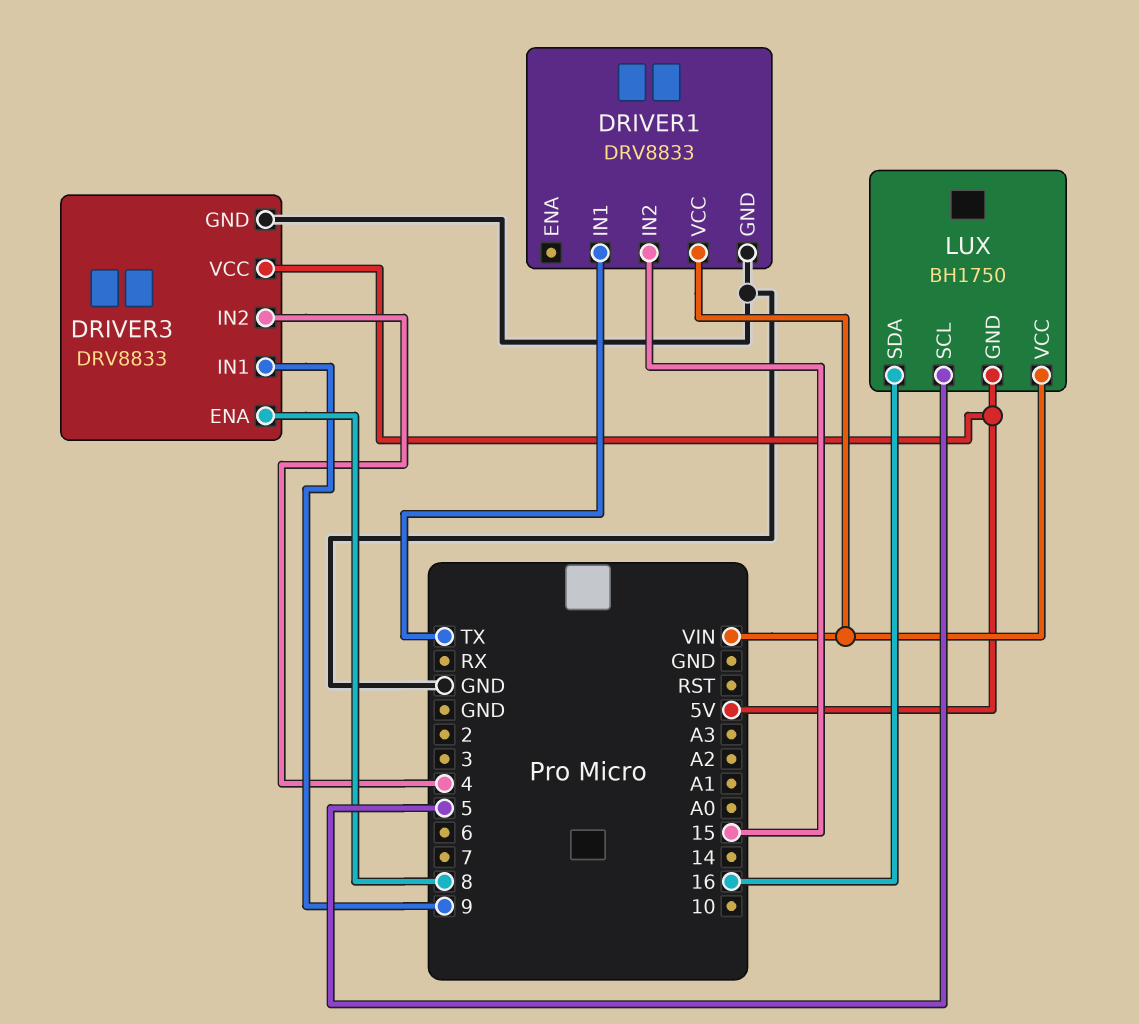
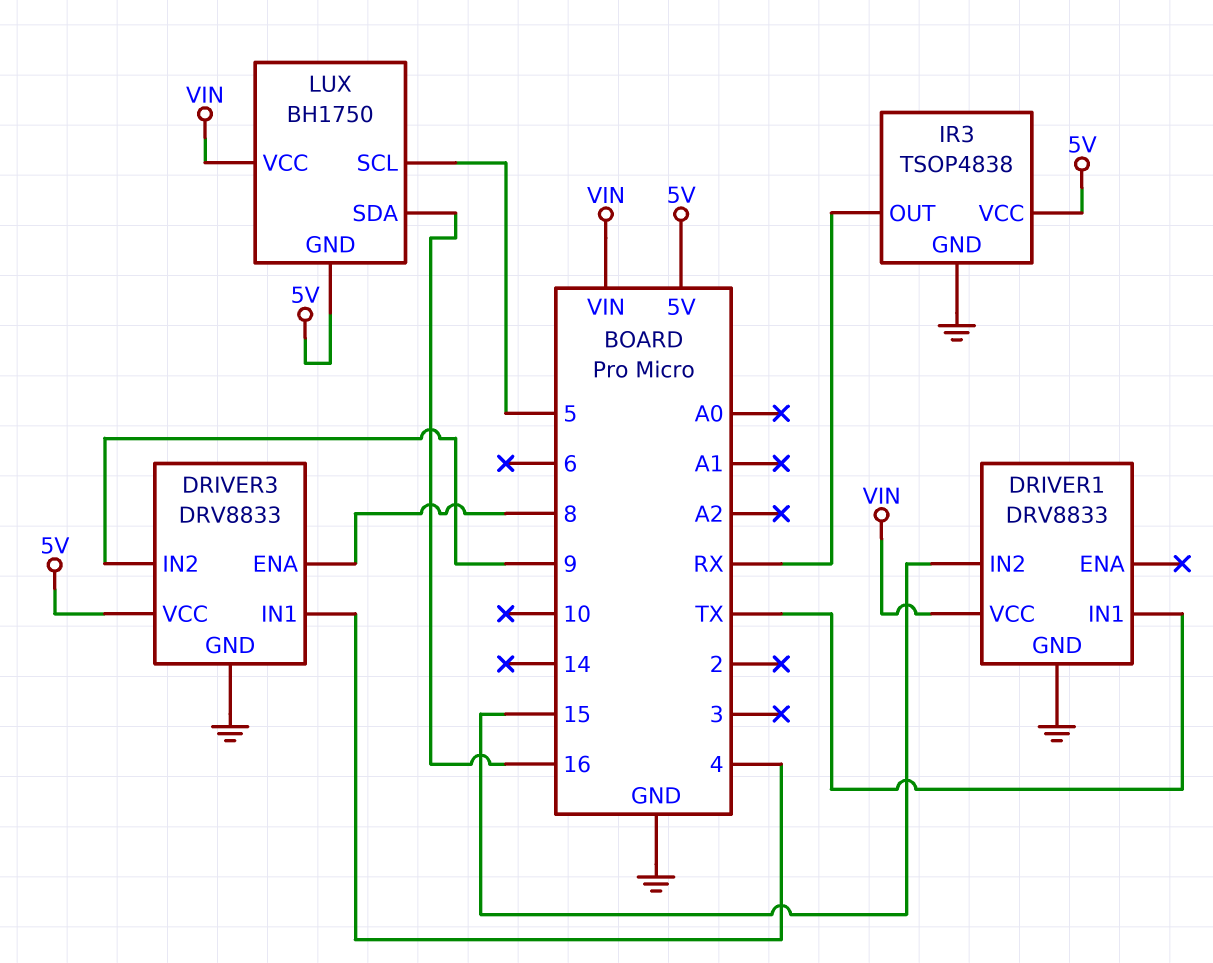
DRIVER3 pin IN1: 9 -> 4
DRIVER3 pin IN2: 4 -> 9
IR3: none -> TSOP4838
IR3 pin GND: none -> GND
IR3 pin OUT: none -> RX
IR3 pin VCC: none -> 5V

